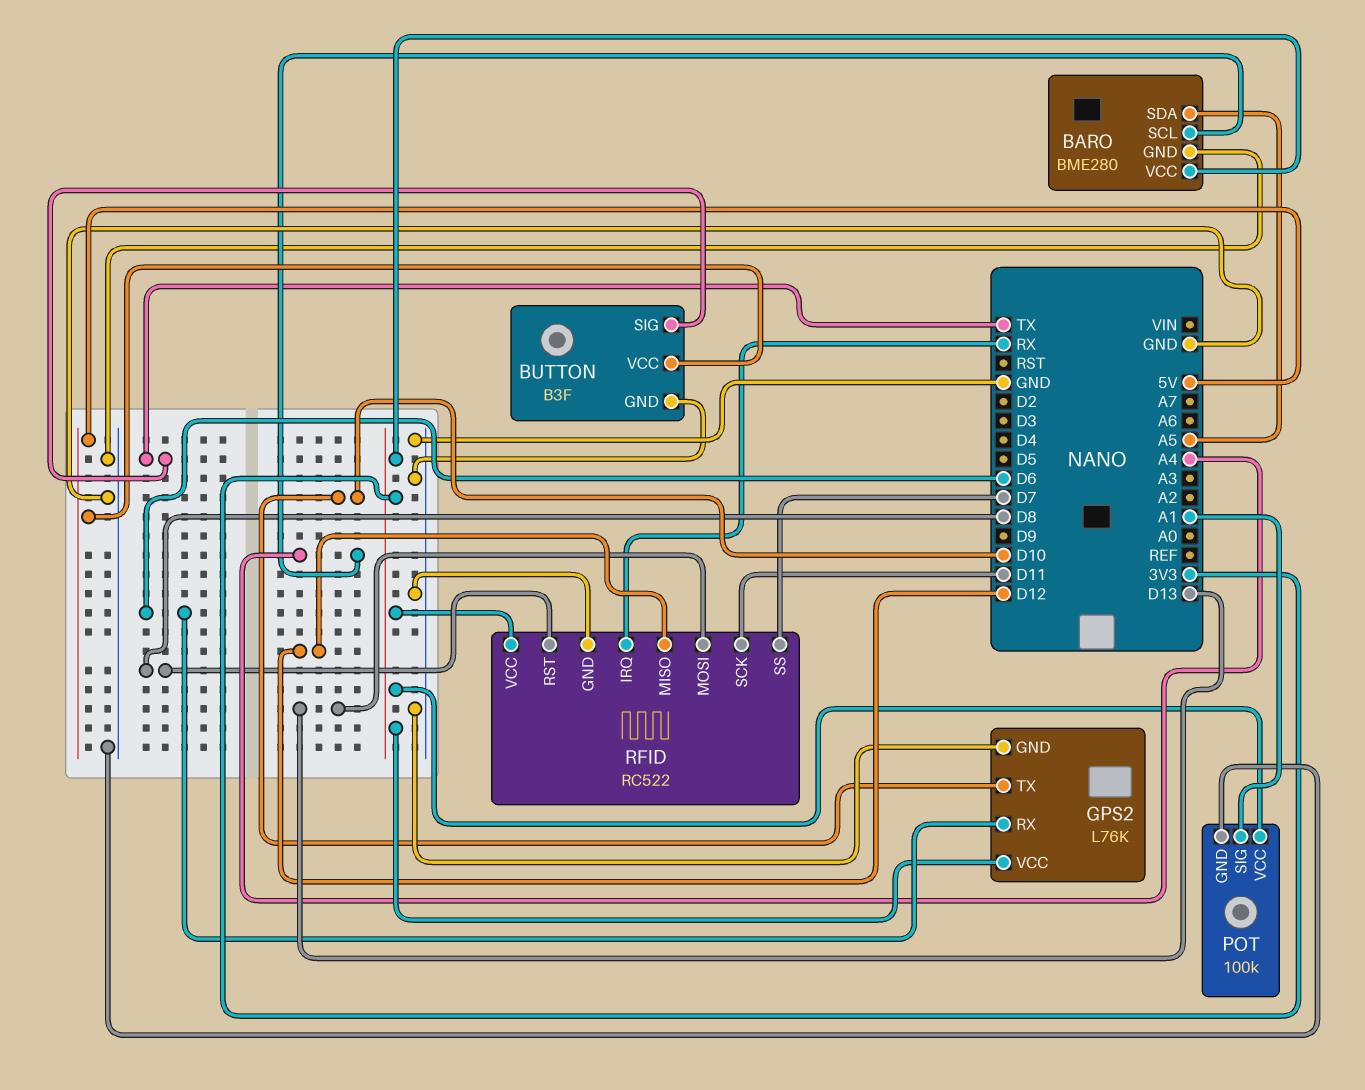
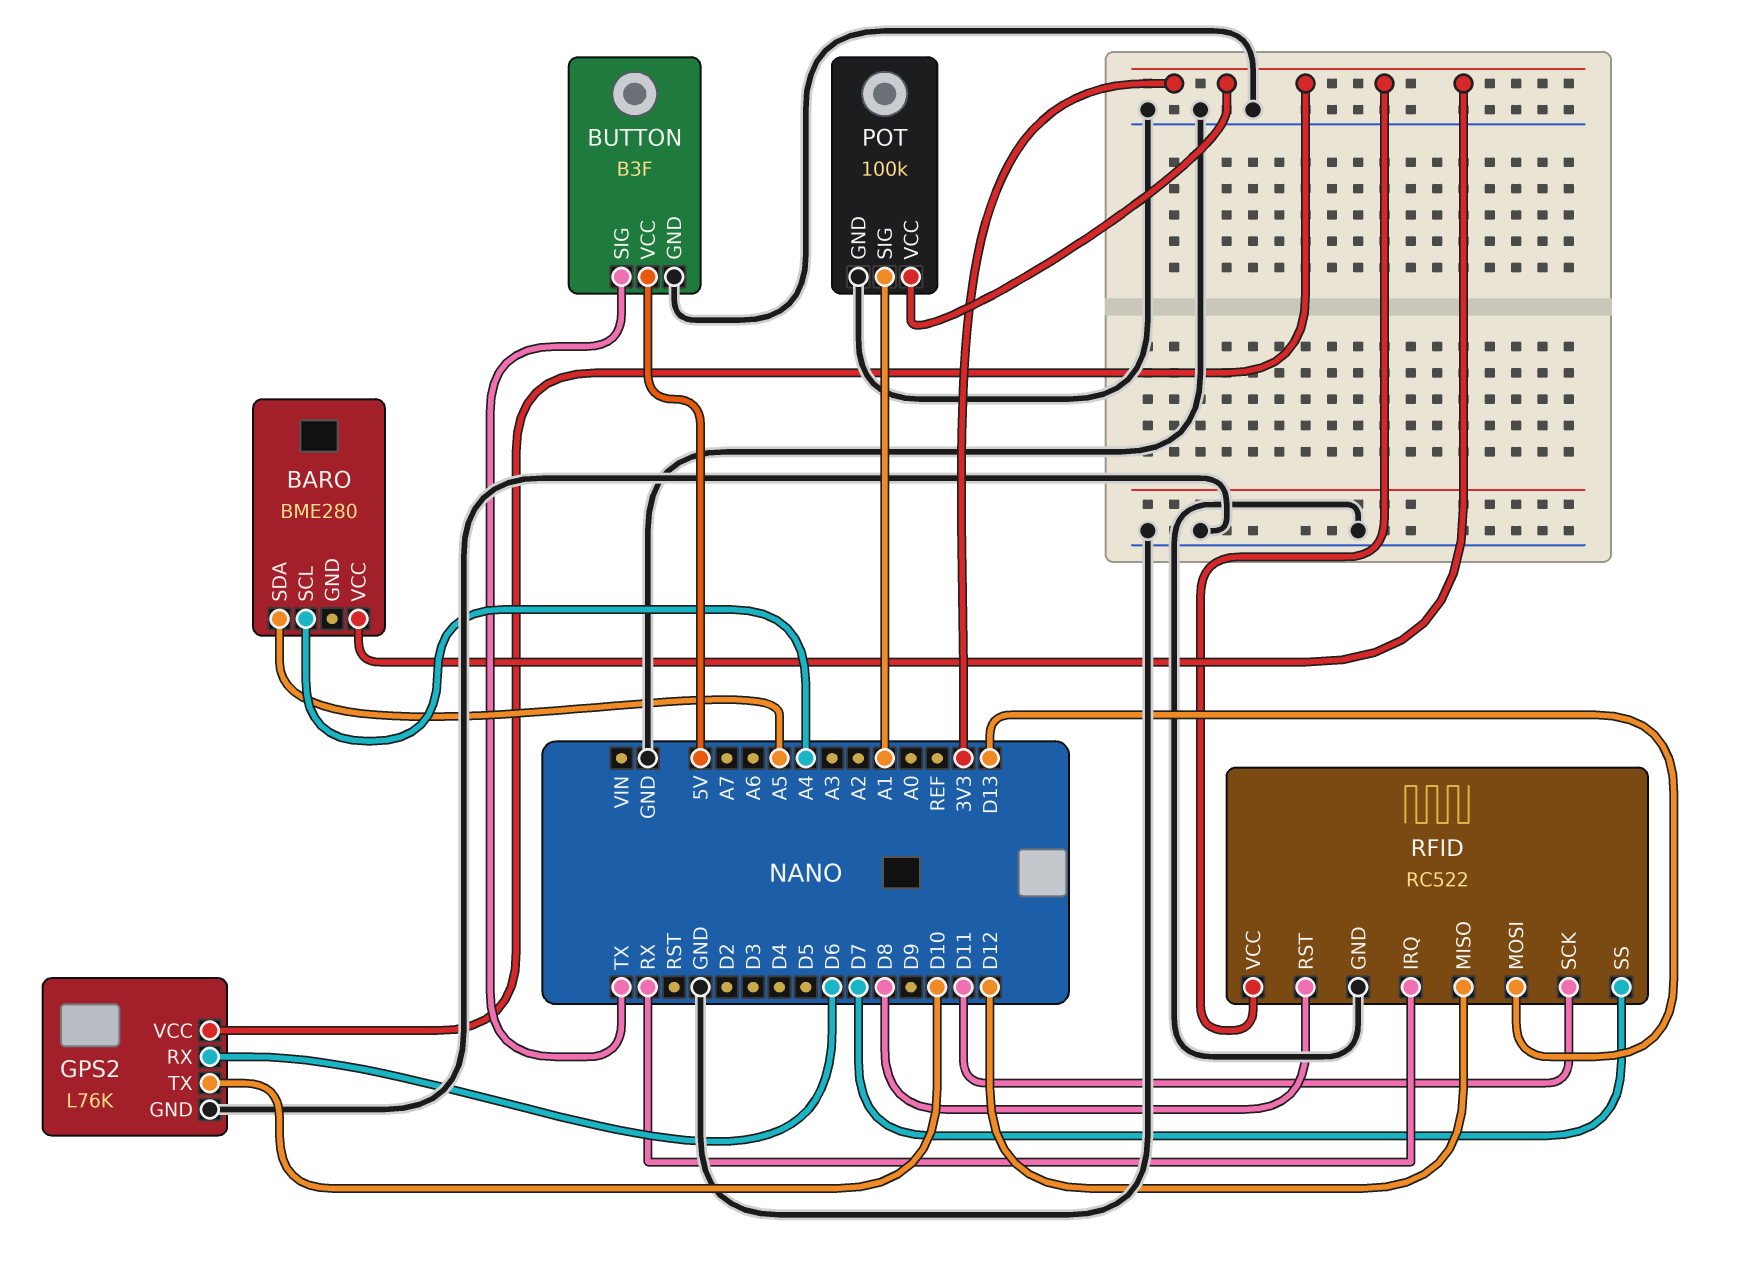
BARO pin GND: GND -> none

